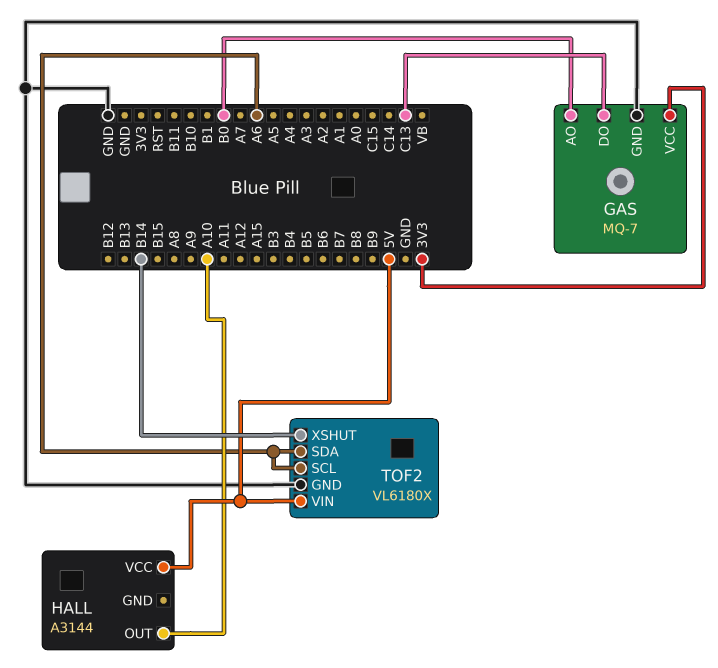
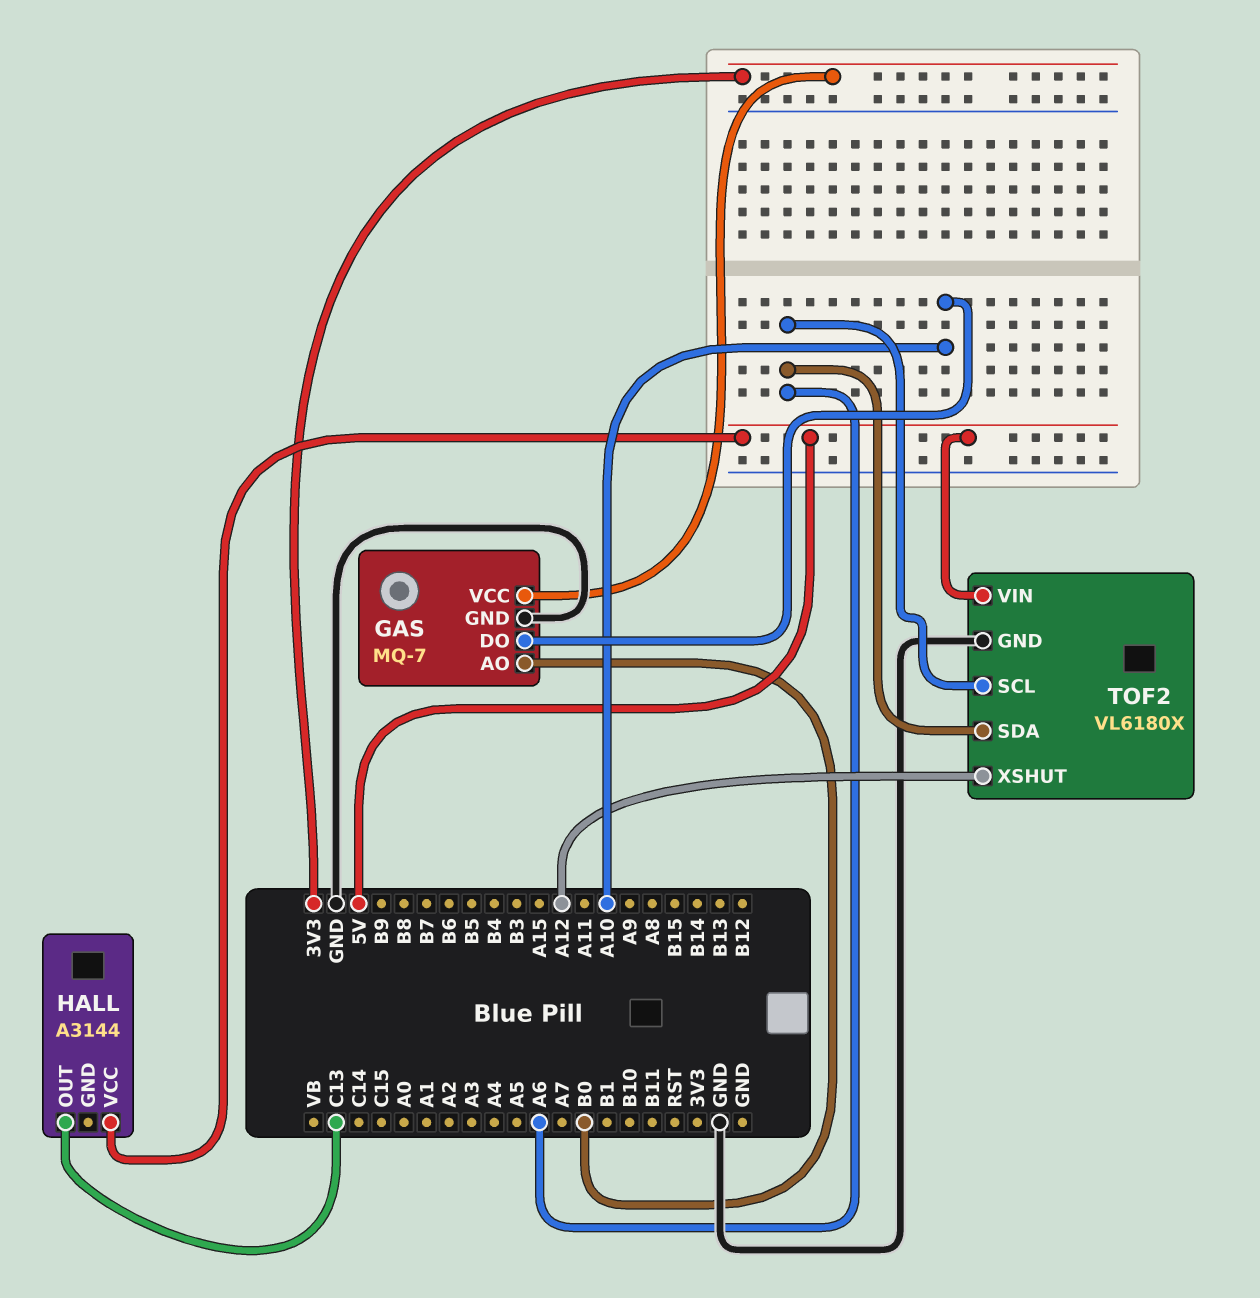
GAS pin DO: C13 -> A10
HALL pin OUT: A10 -> C13
TOF2 pin XSHUT: B14 -> A12

